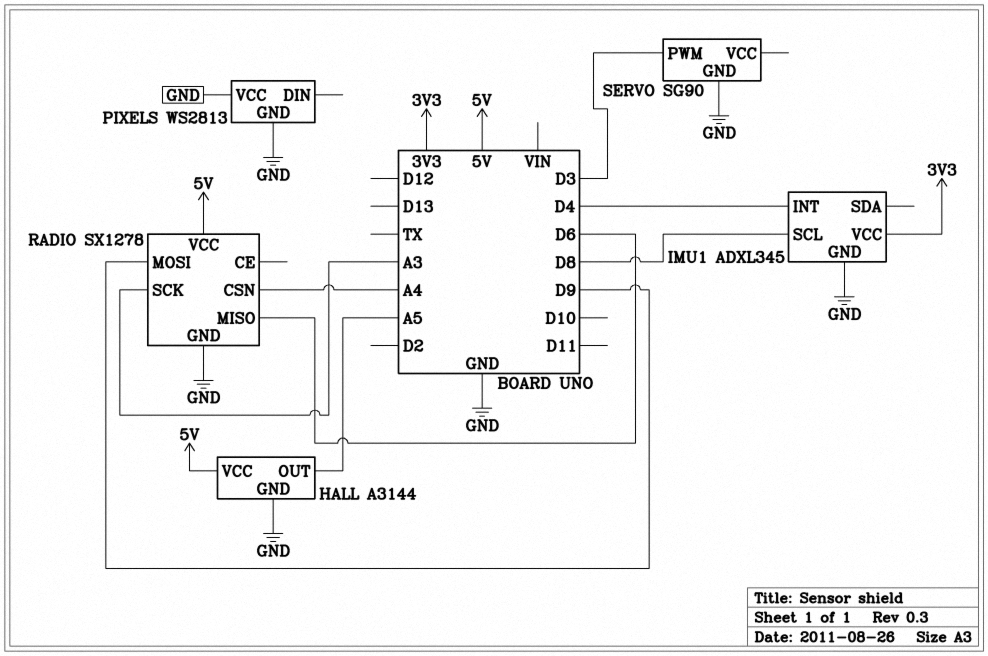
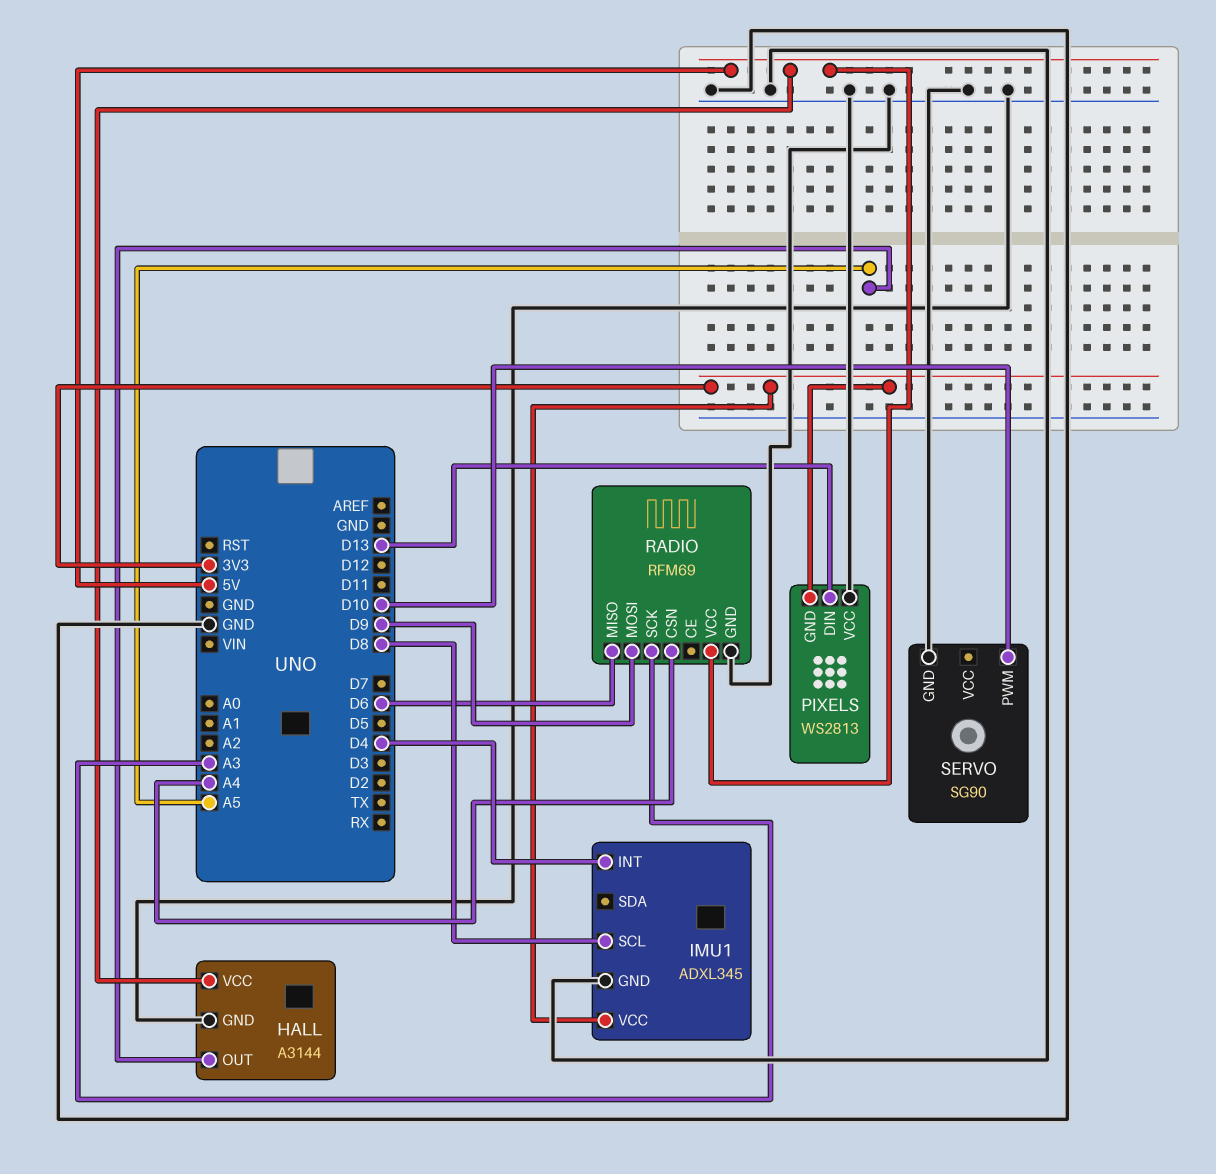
PIXELS pin DIN: none -> D13
PIXELS pin GND: GND -> 3V3
RADIO: SX1278 -> RFM69
SERVO pin PWM: D3 -> D10

